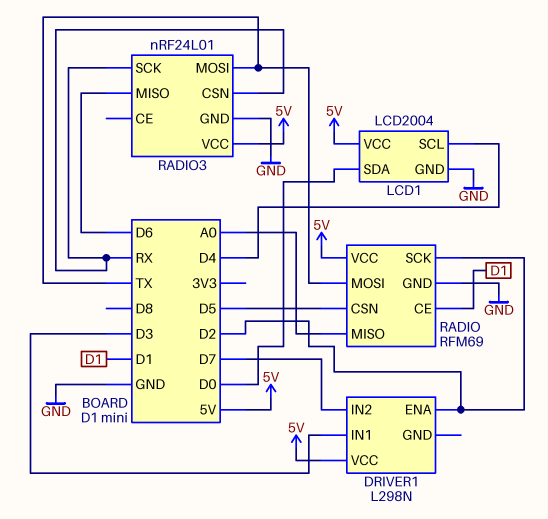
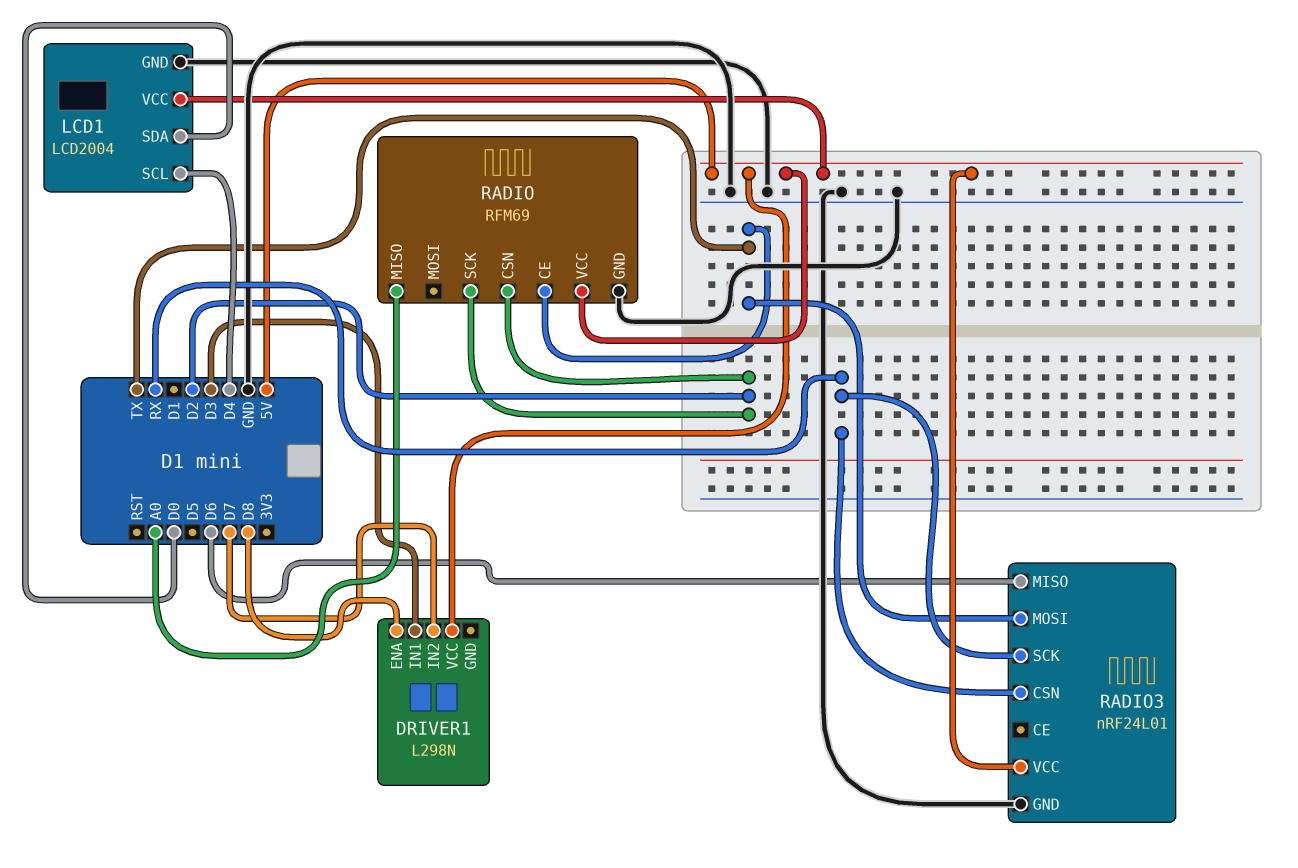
DRIVER1 pin ENA: D2 -> D8
RADIO pin CE: D1 -> TX
RADIO pin CSN: D5 -> D2
RADIO pin MOSI: TX -> none

